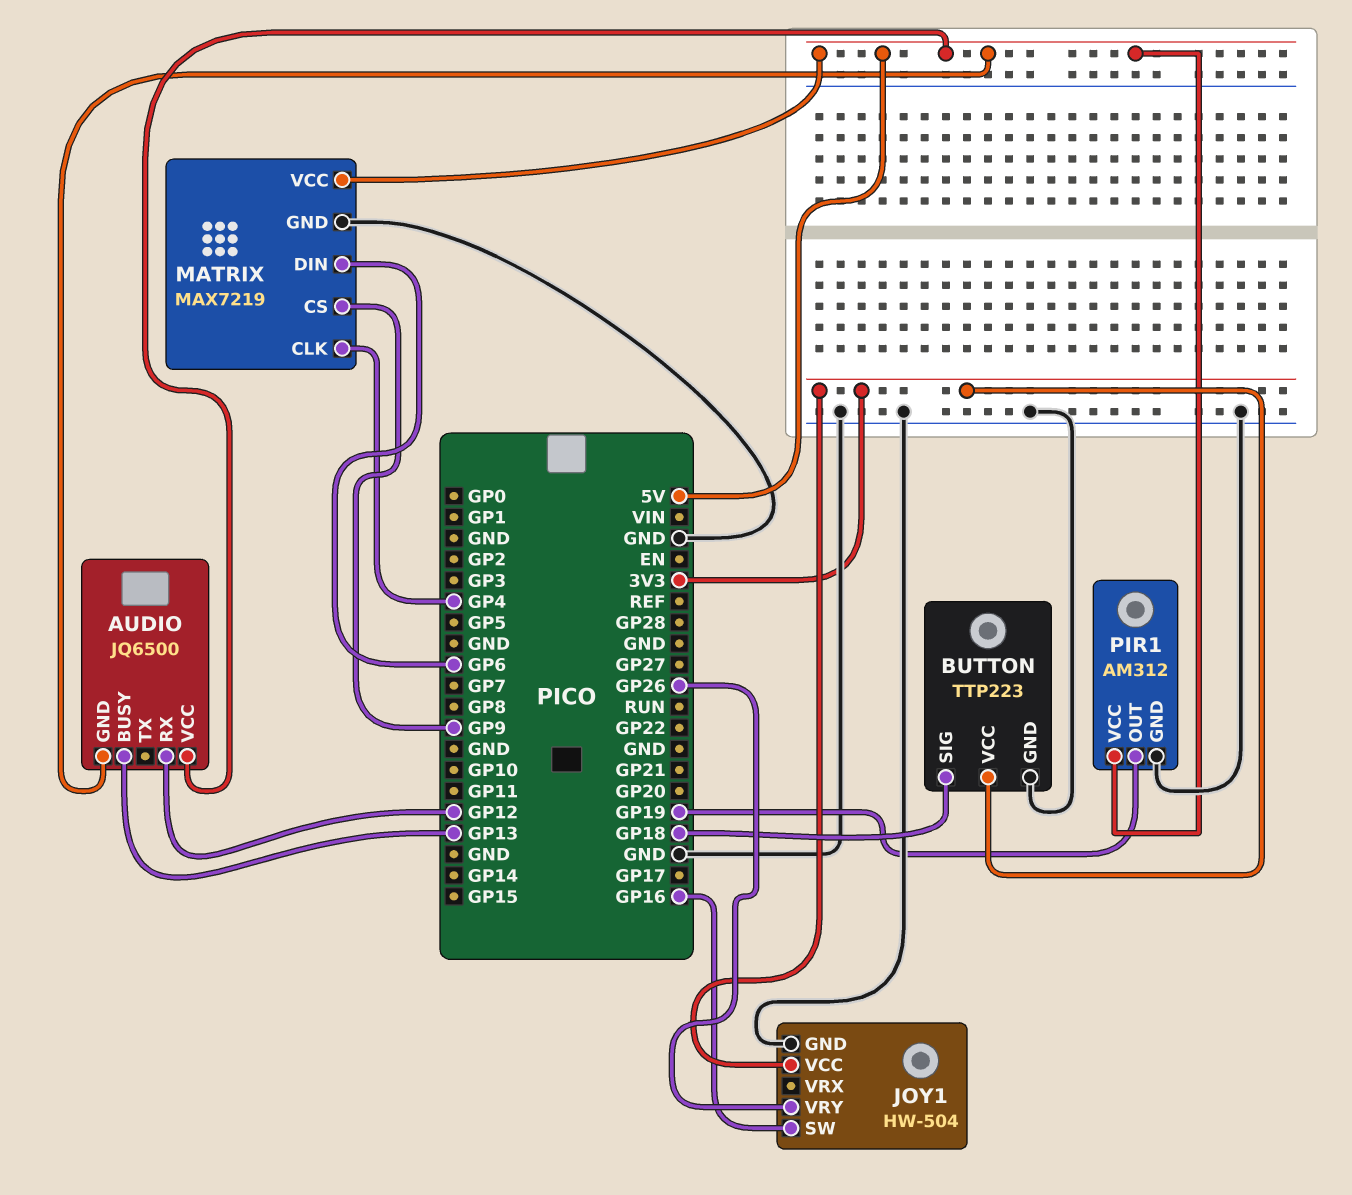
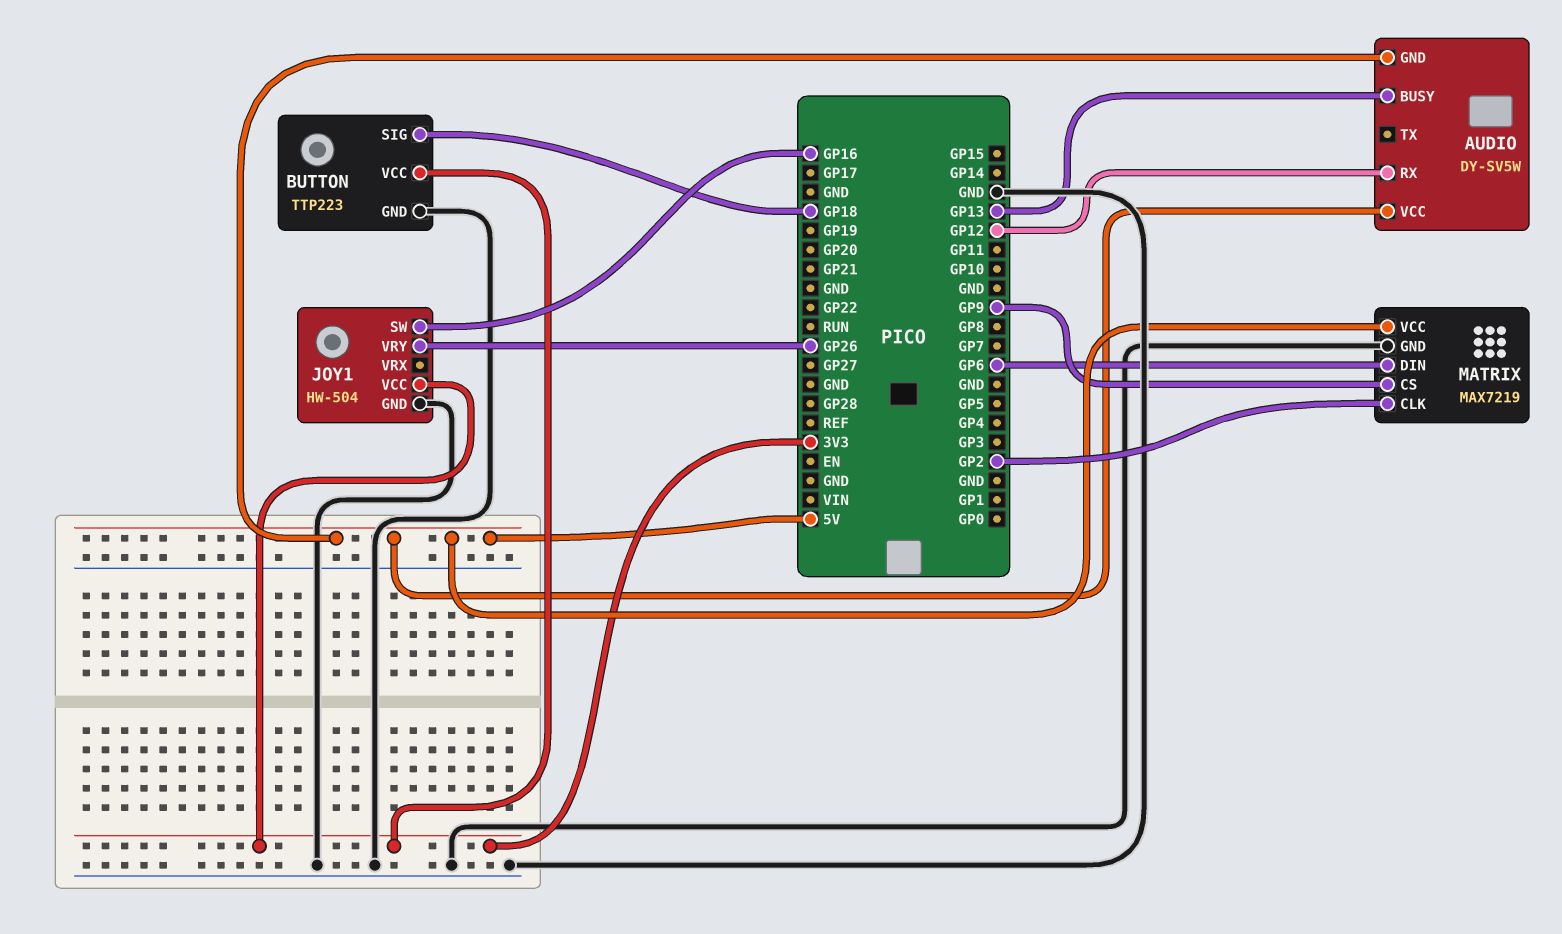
AUDIO: JQ6500 -> DY-SV5W
MATRIX pin CLK: GP4 -> GP2
PIR1: AM312 -> none
PIR1 pin GND: GND -> none
PIR1 pin OUT: GP19 -> none
PIR1 pin VCC: 5V -> none

